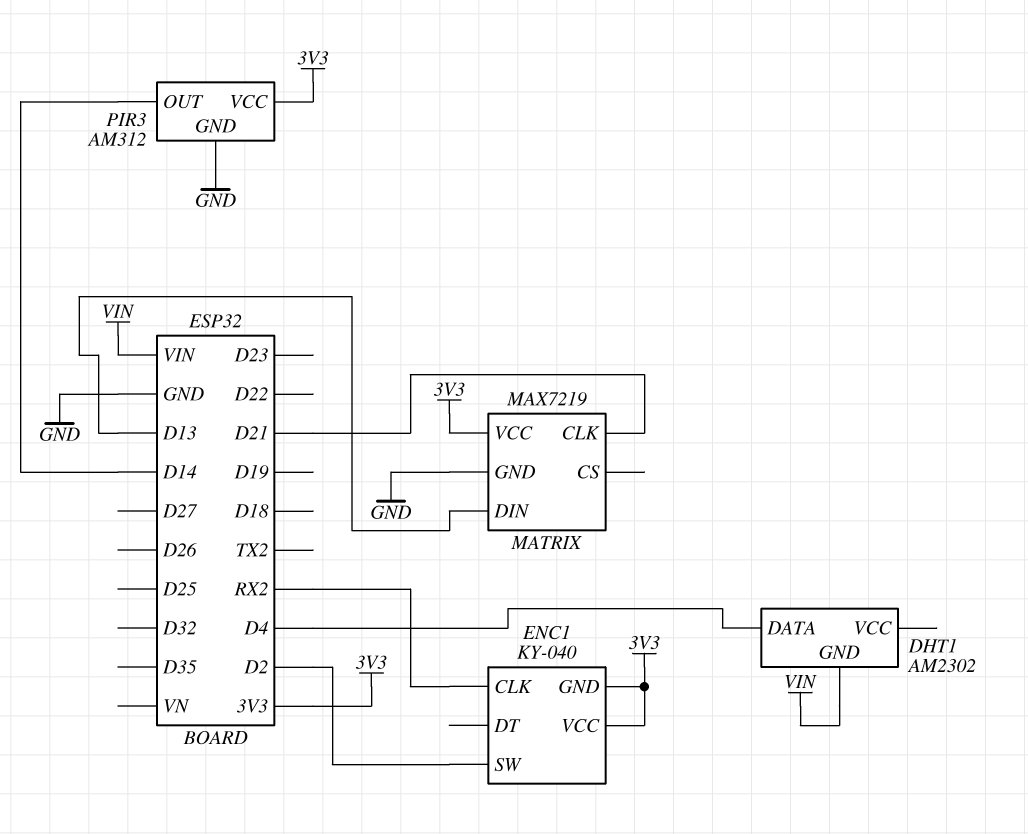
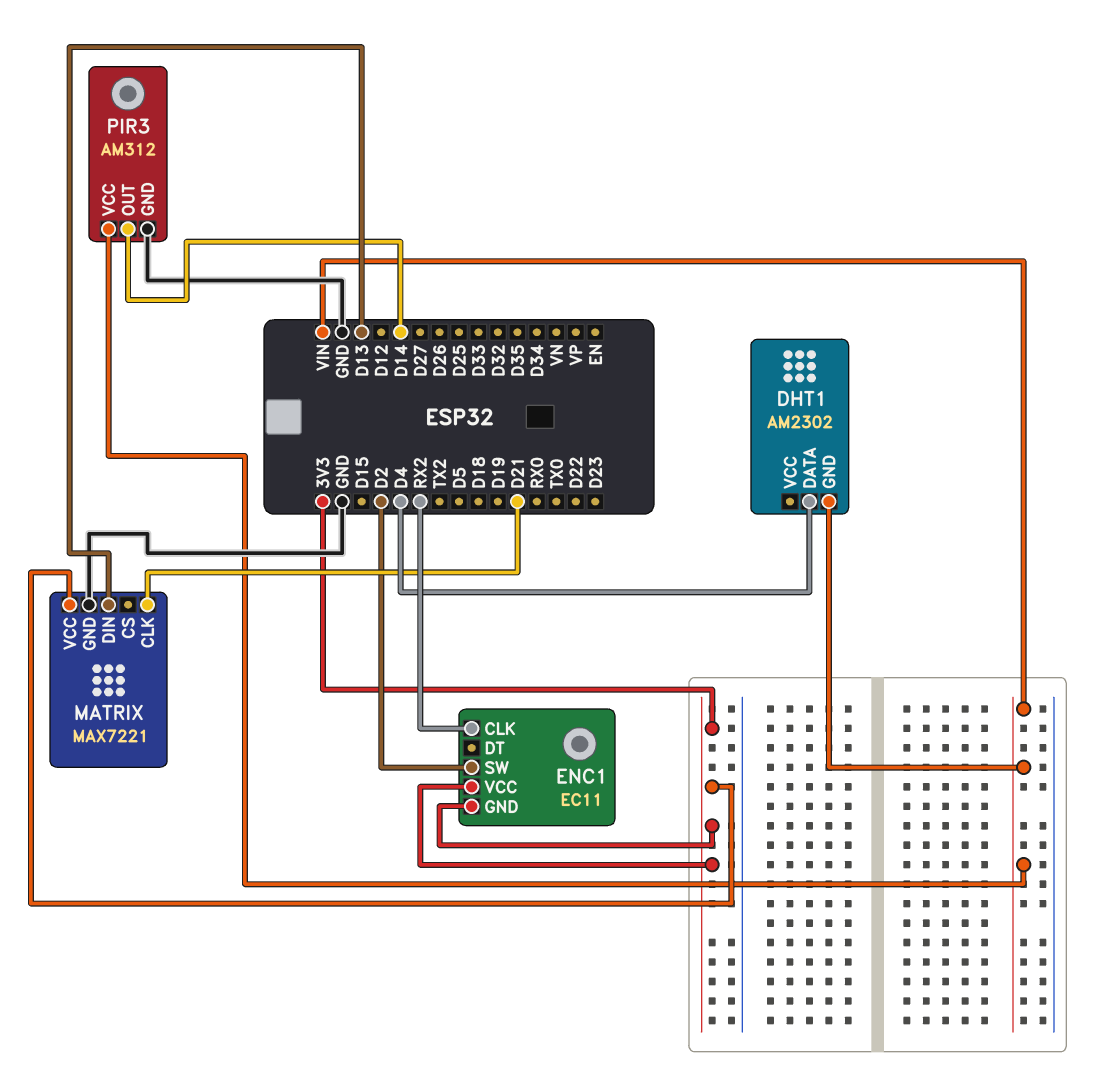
ENC1: KY-040 -> EC11
MATRIX: MAX7219 -> MAX7221
PIR3 pin VCC: 3V3 -> VIN

